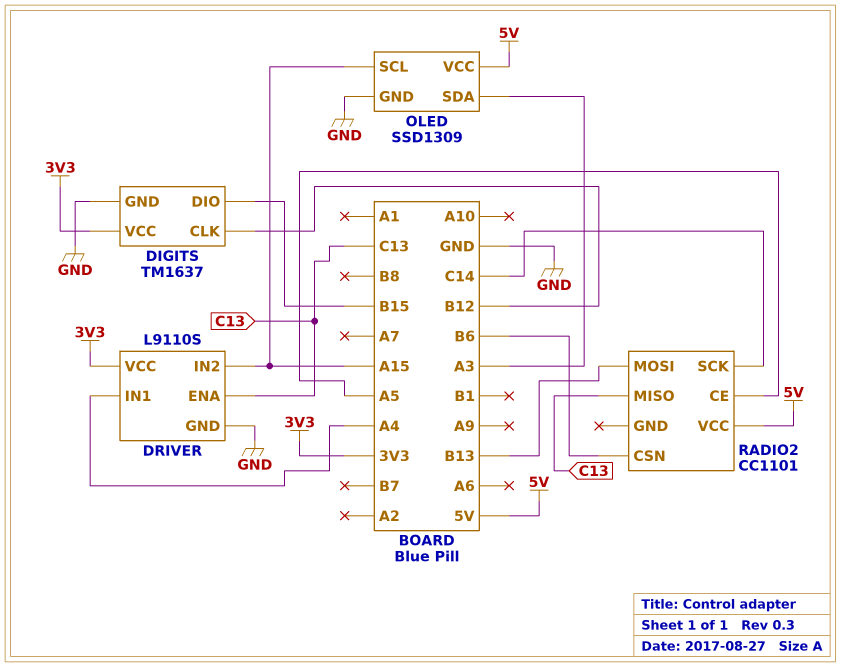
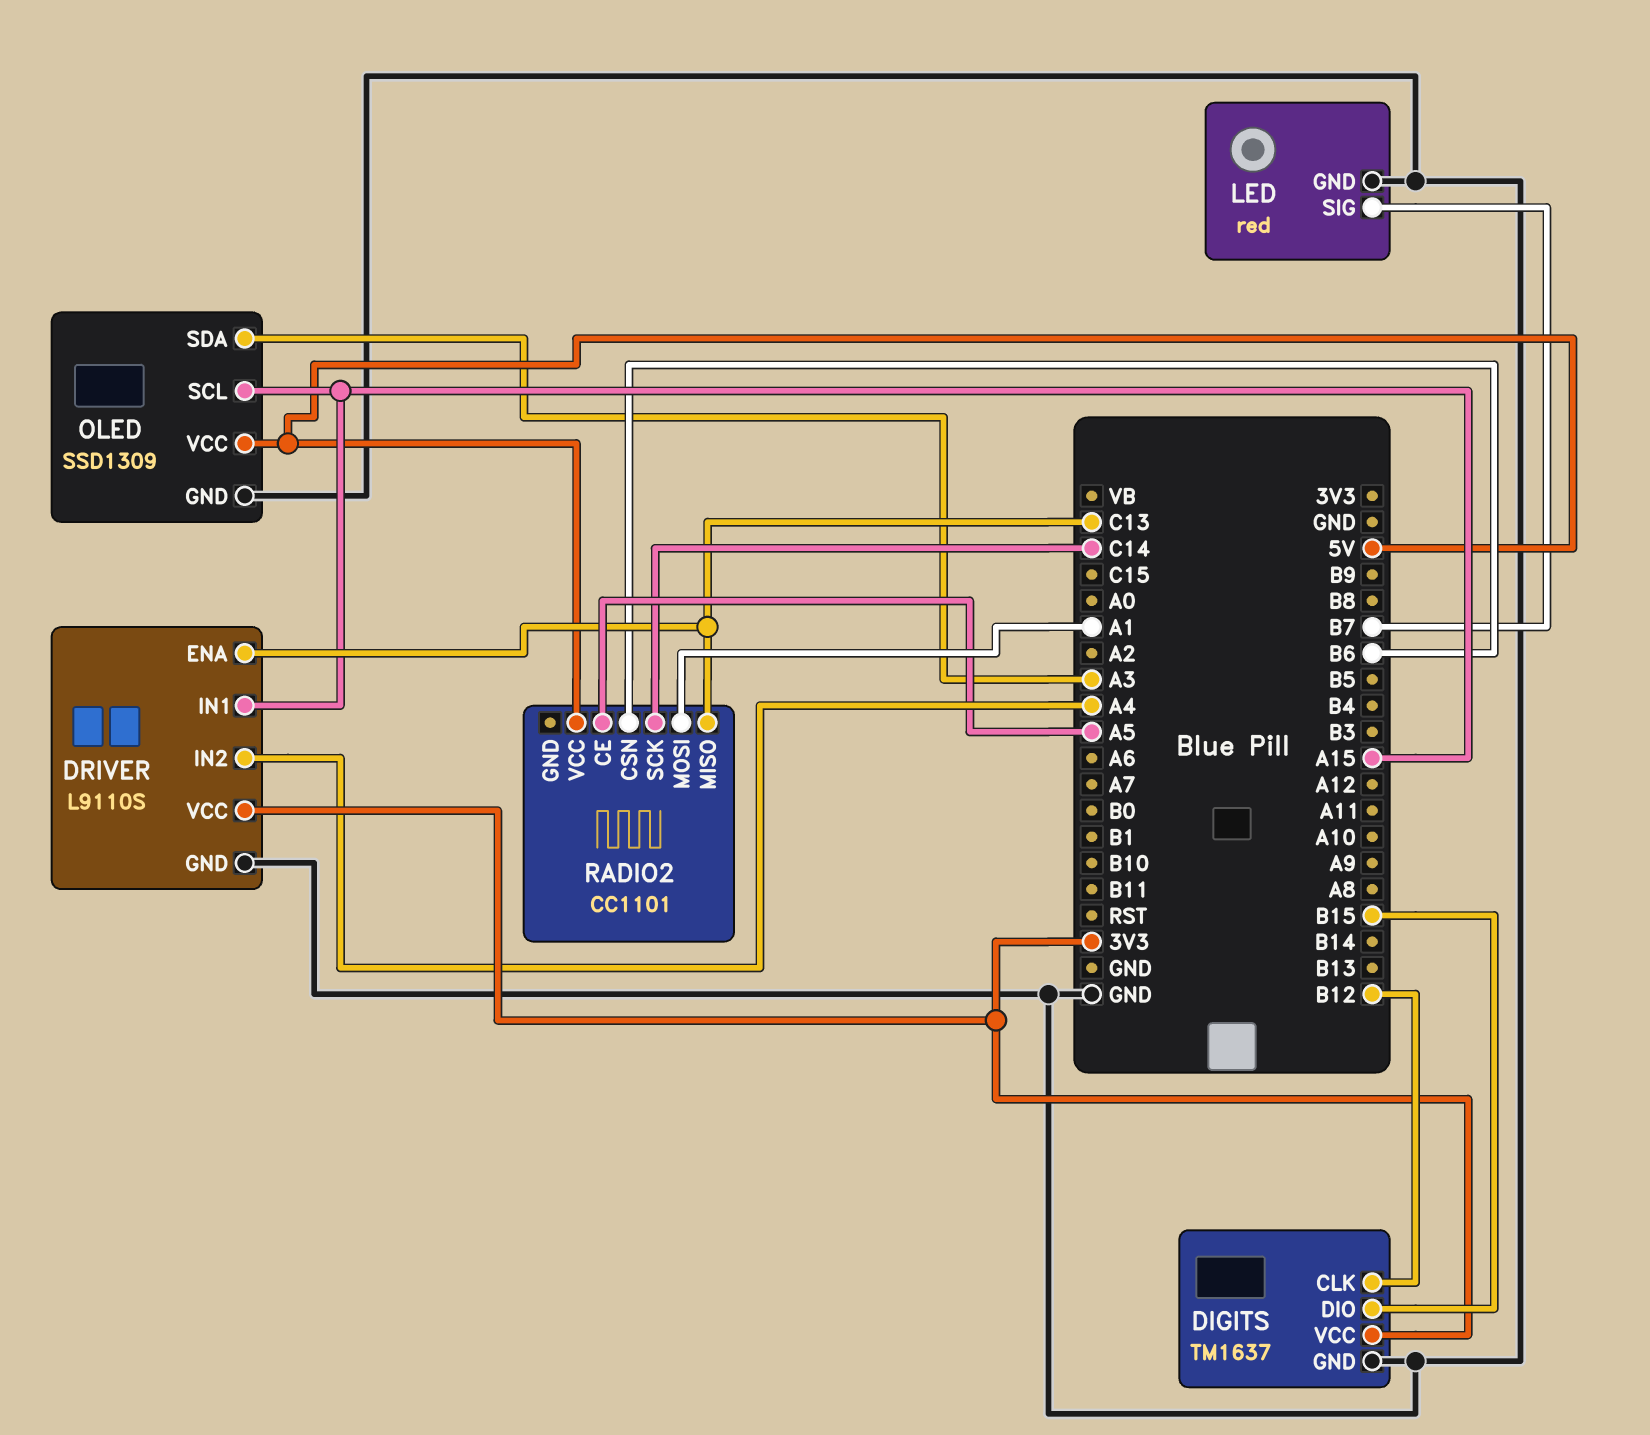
DRIVER pin IN1: A4 -> A15
DRIVER pin IN2: A15 -> A4
LED: none -> red
LED pin GND: none -> GND
LED pin SIG: none -> B7
RADIO2 pin MOSI: B13 -> A1

